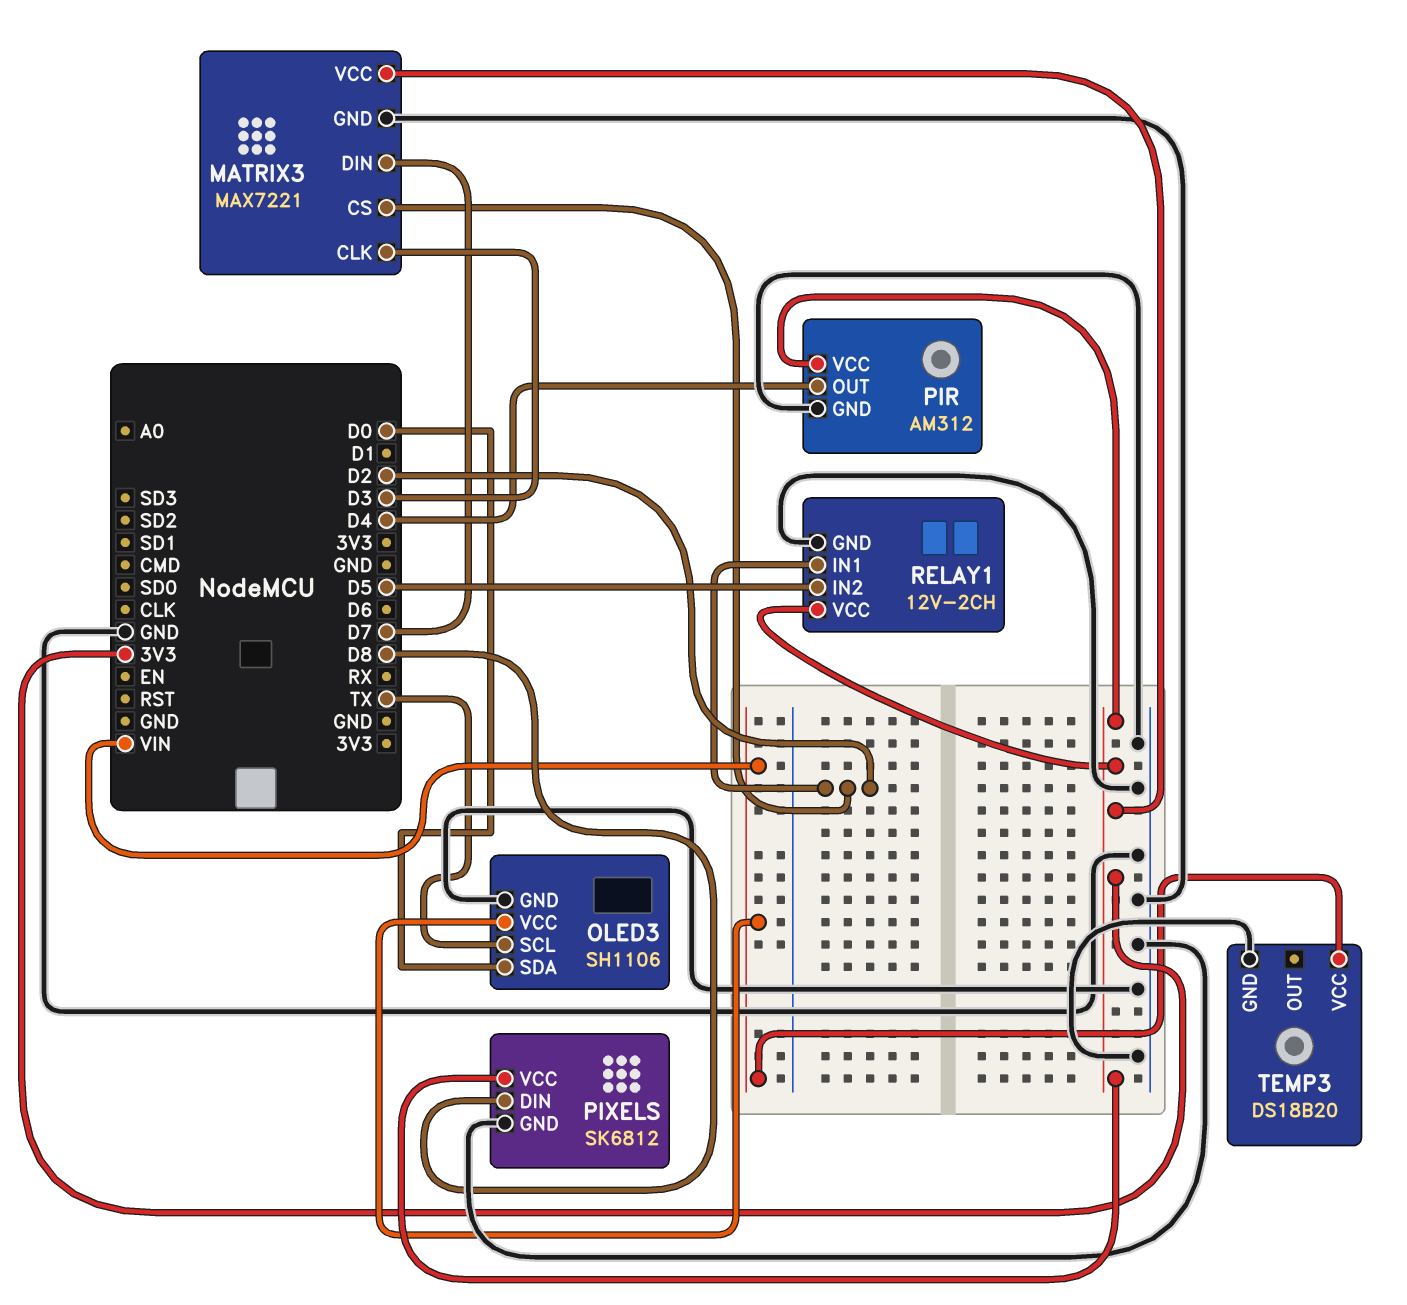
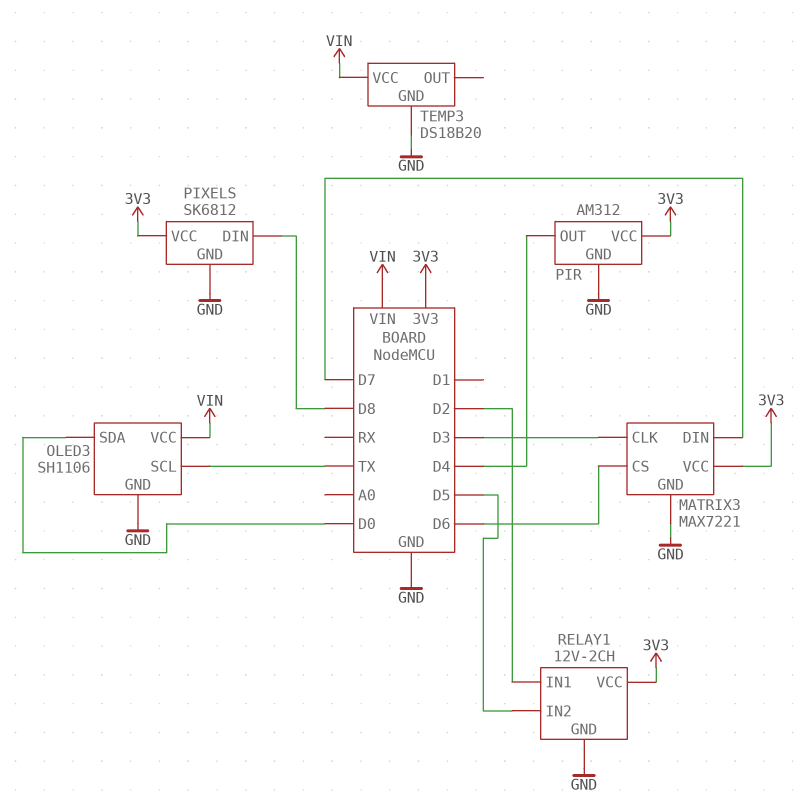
MATRIX3 pin CS: D2 -> D6

